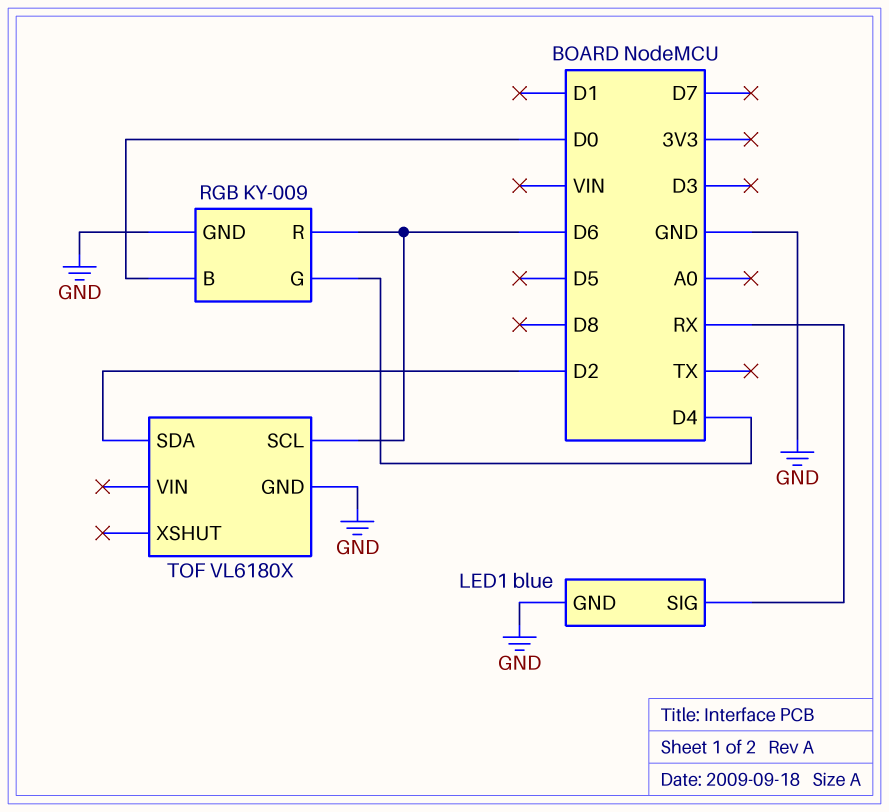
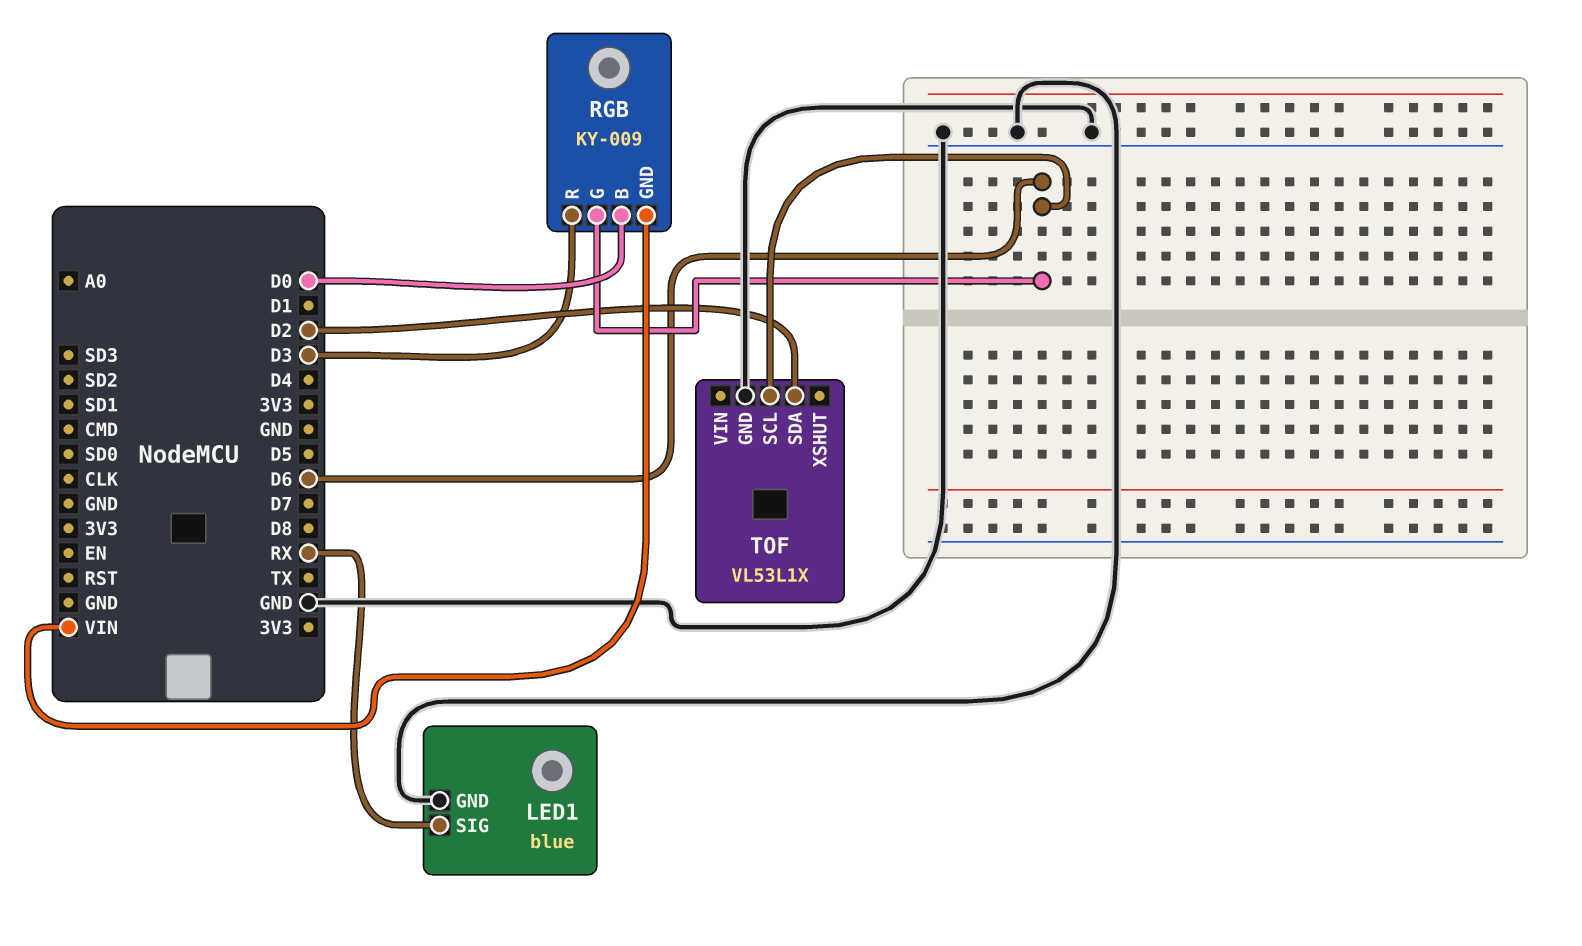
RGB pin G: D4 -> D6
RGB pin GND: GND -> VIN
RGB pin R: D6 -> D3
TOF: VL6180X -> VL53L1X

